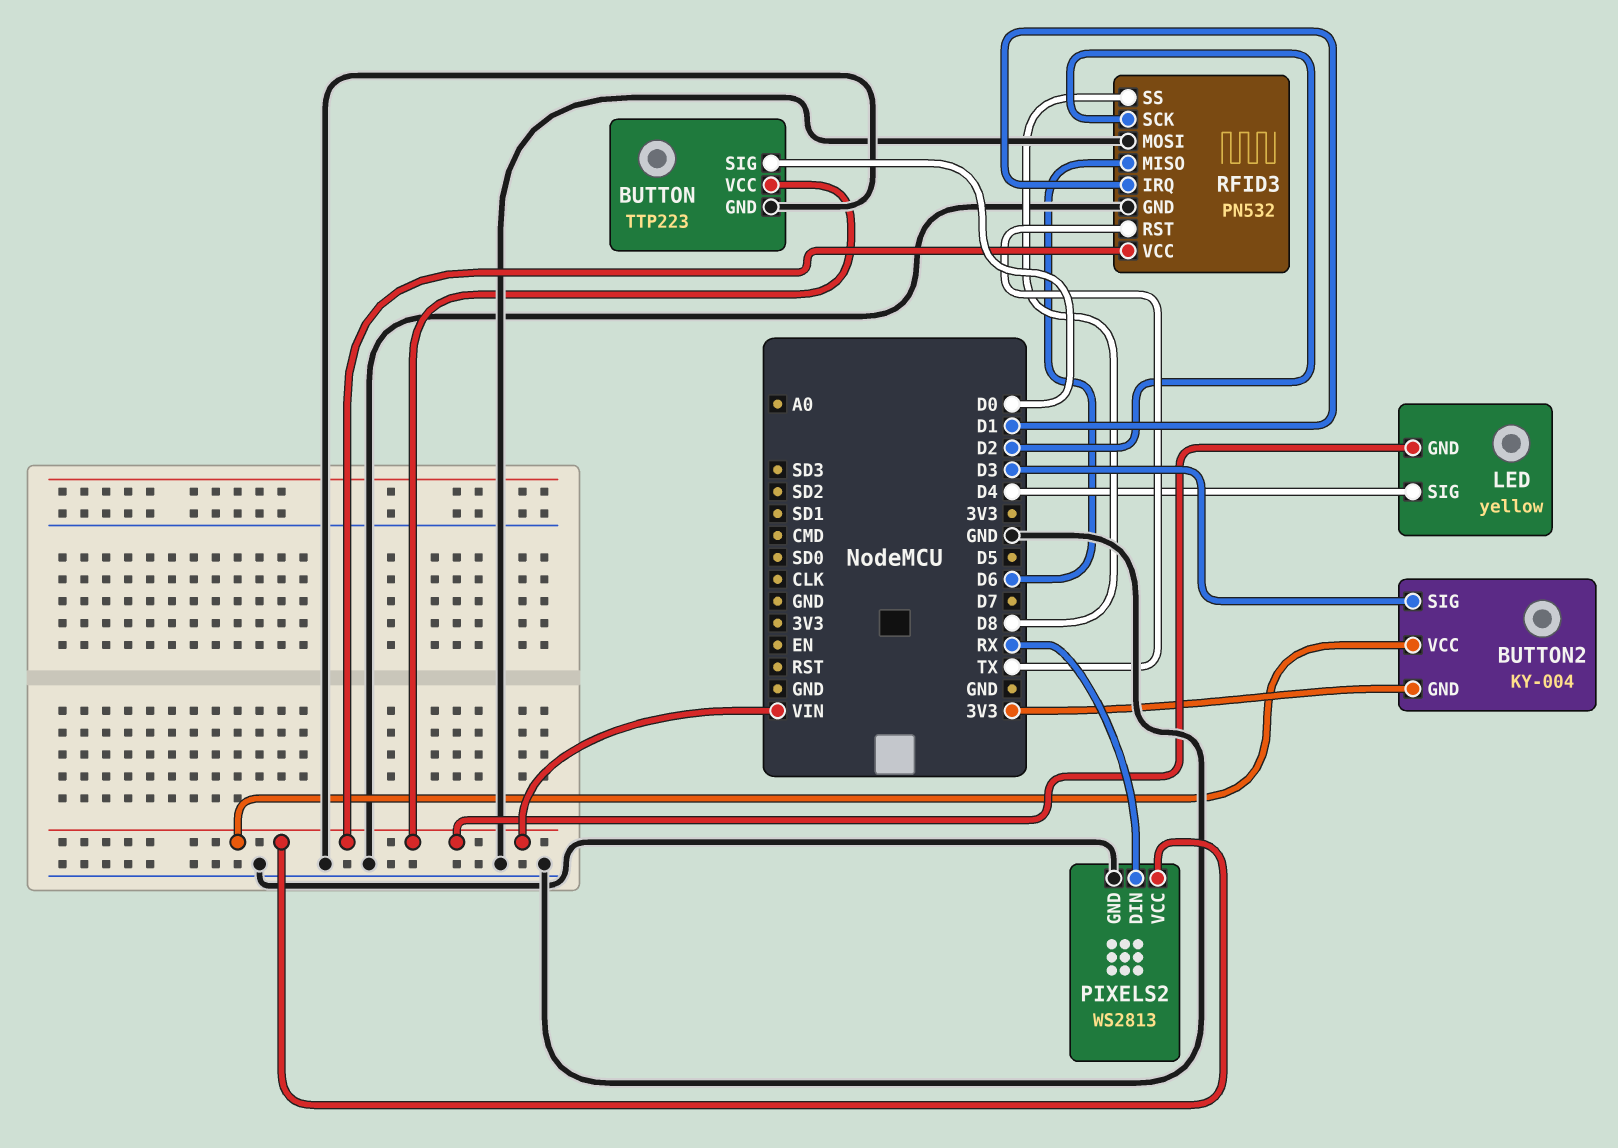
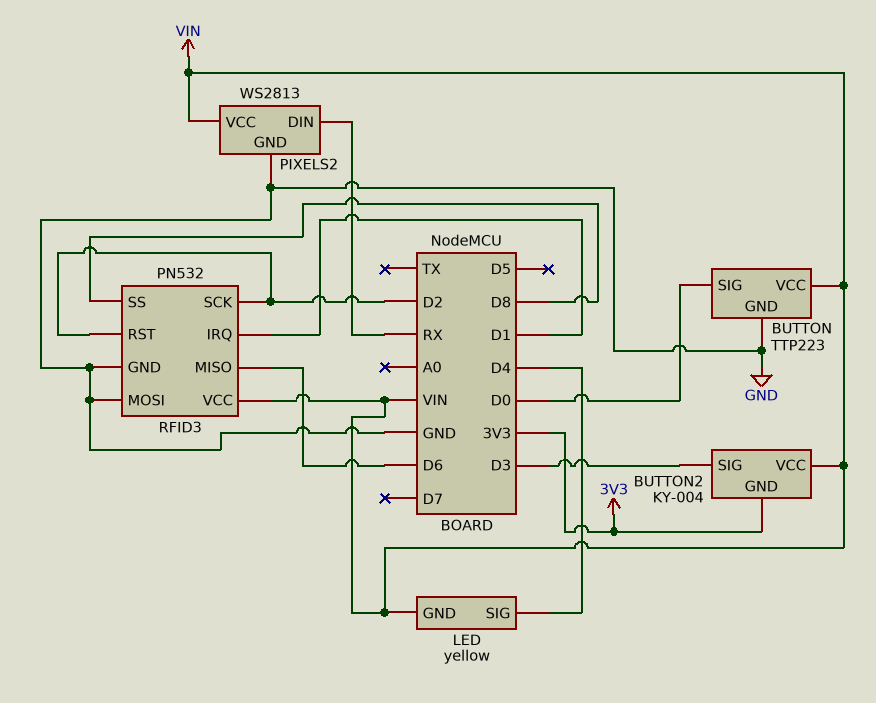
RFID3 pin RST: TX -> D2

